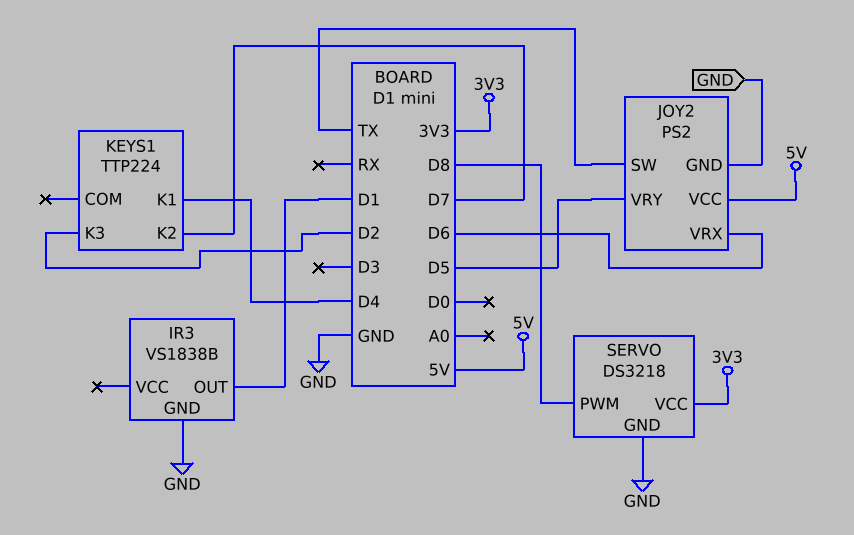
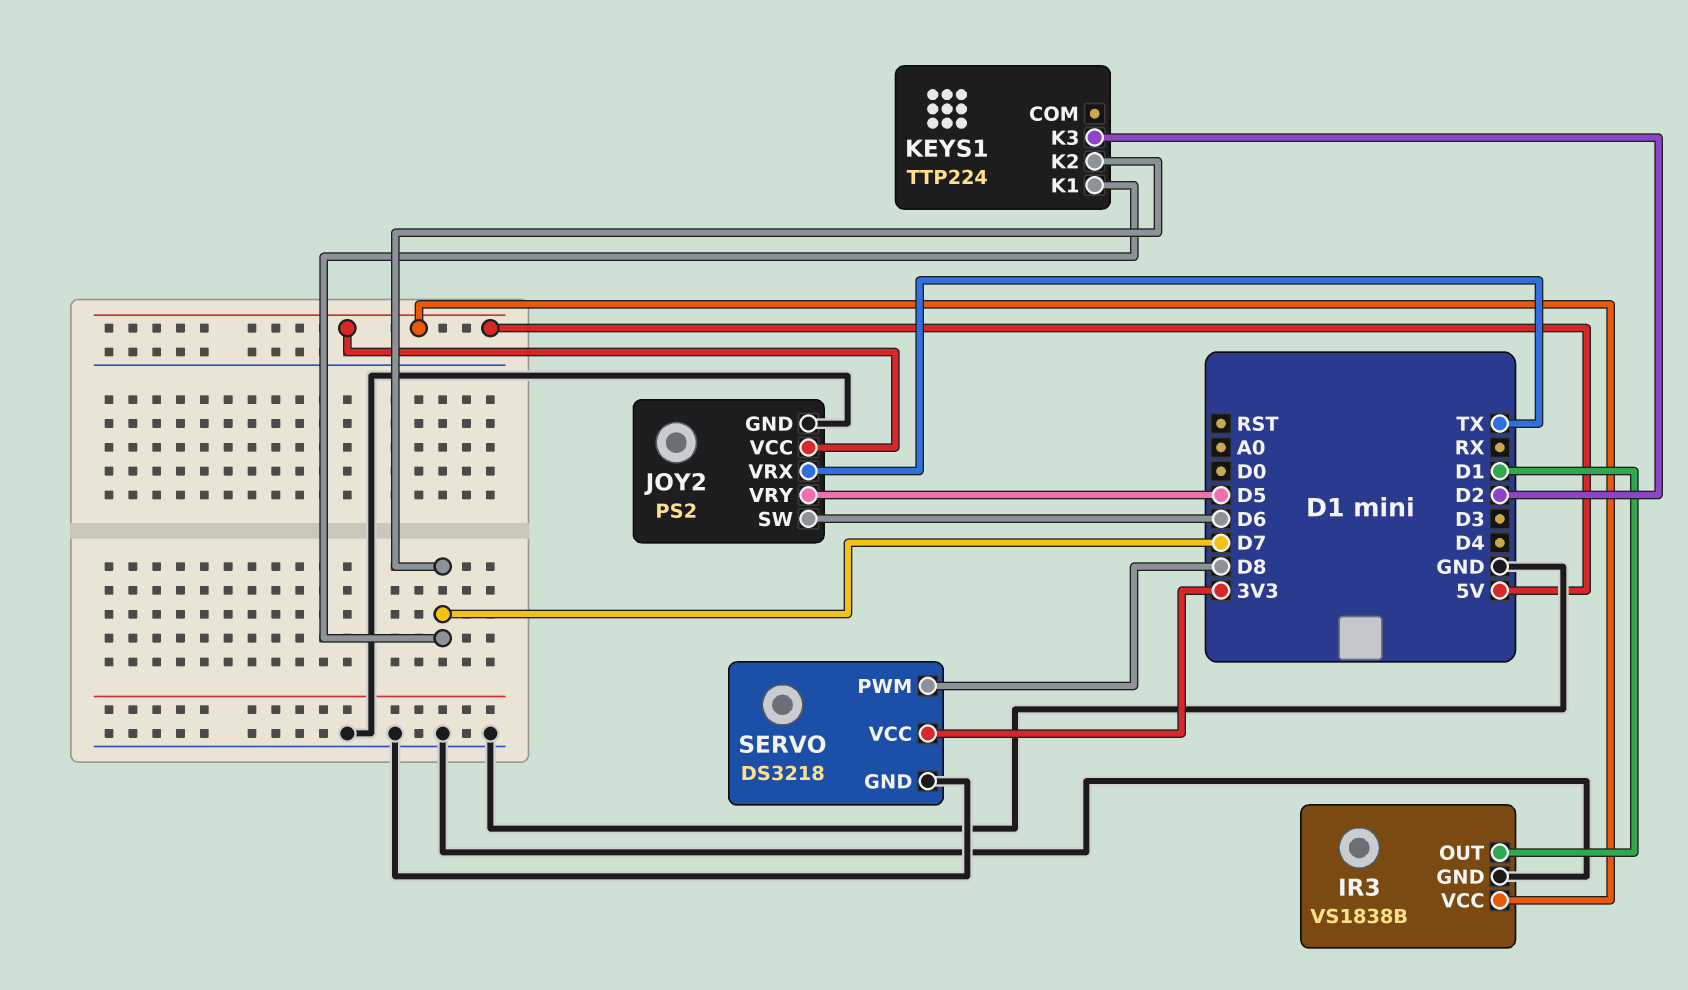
IR3 pin VCC: none -> 5V
JOY2 pin SW: TX -> D6
JOY2 pin VRX: D6 -> TX
KEYS1 pin K1: D4 -> D7

